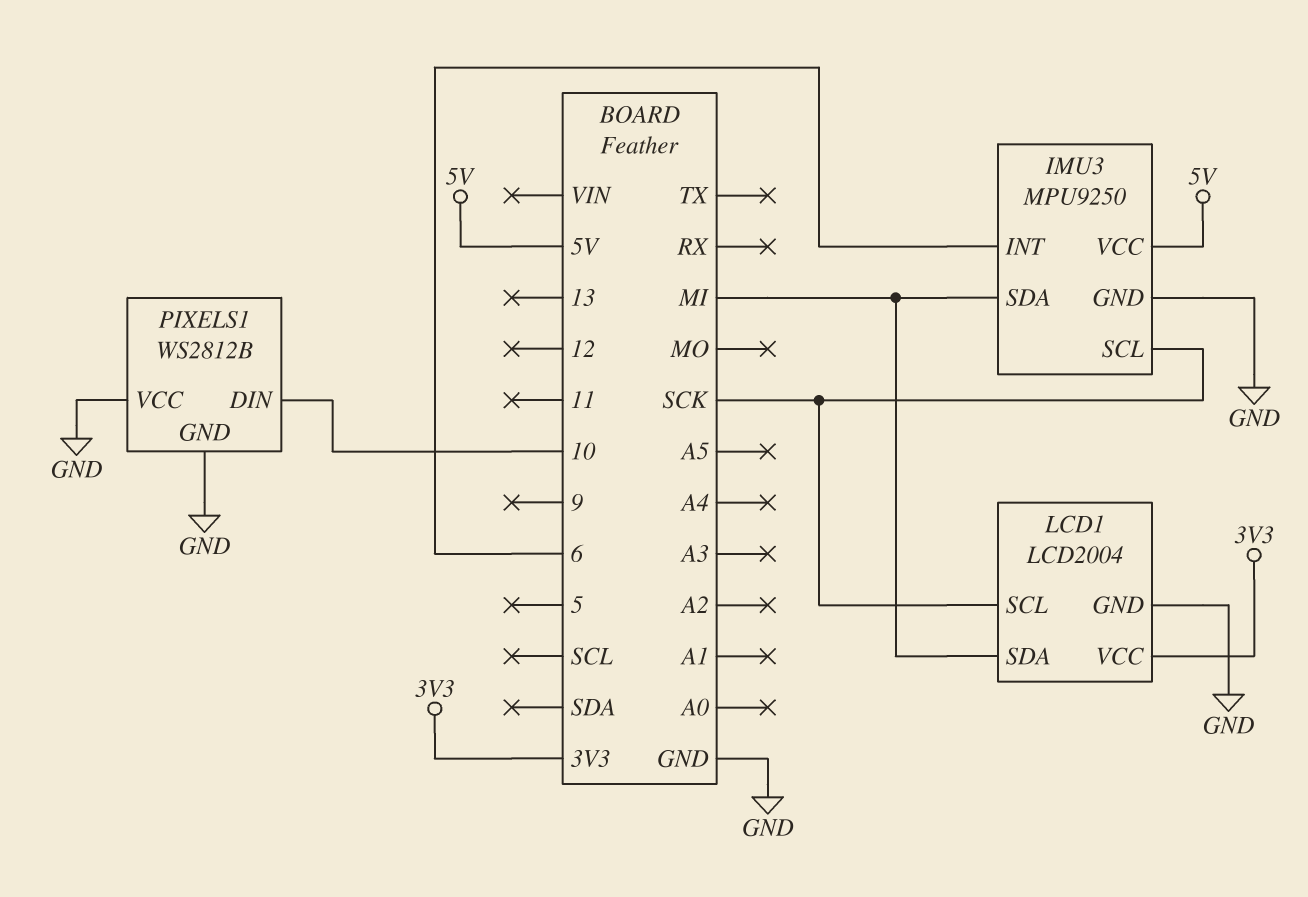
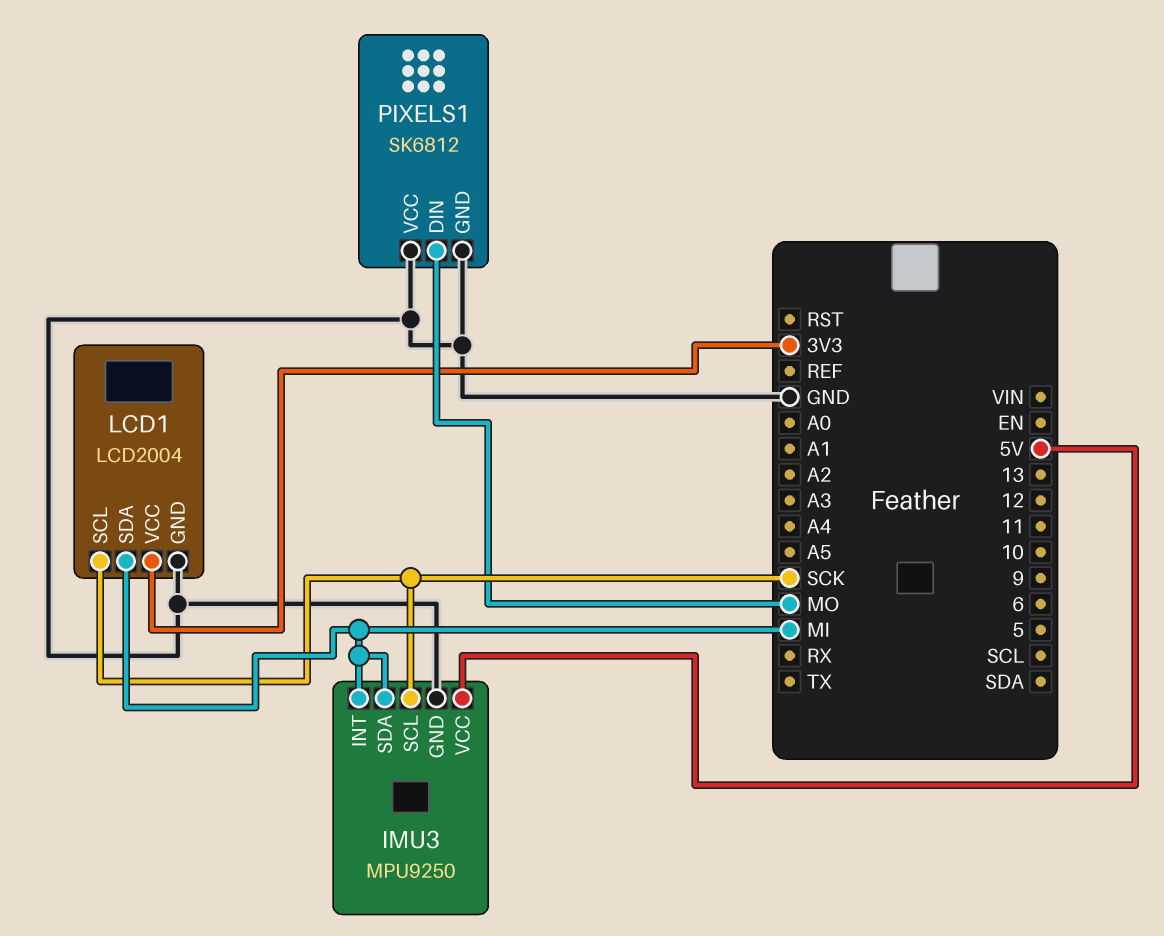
IMU3 pin INT: 6 -> MI
PIXELS1: WS2812B -> SK6812
PIXELS1 pin DIN: 10 -> MO

